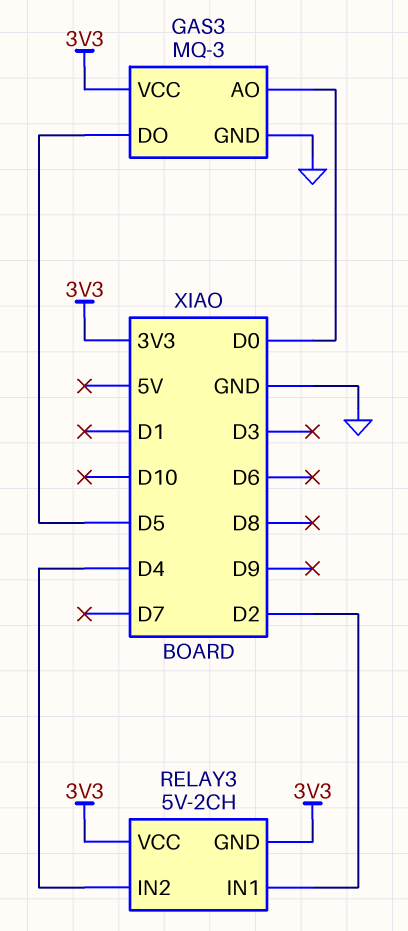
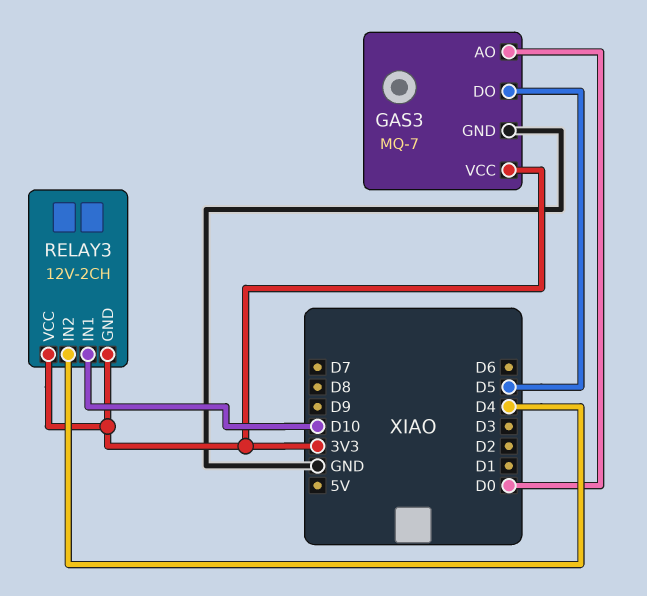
GAS3: MQ-3 -> MQ-7
RELAY3: 5V-2CH -> 12V-2CH
RELAY3 pin IN1: D2 -> D10

